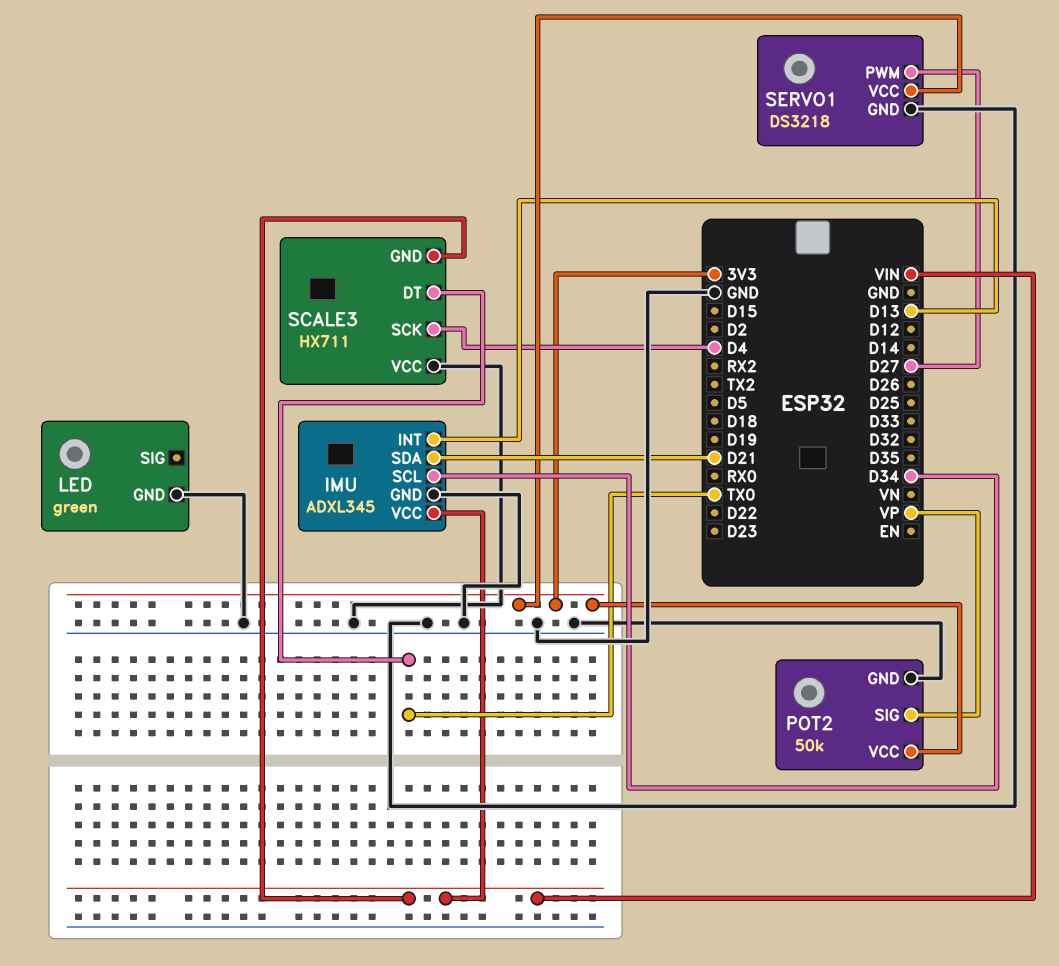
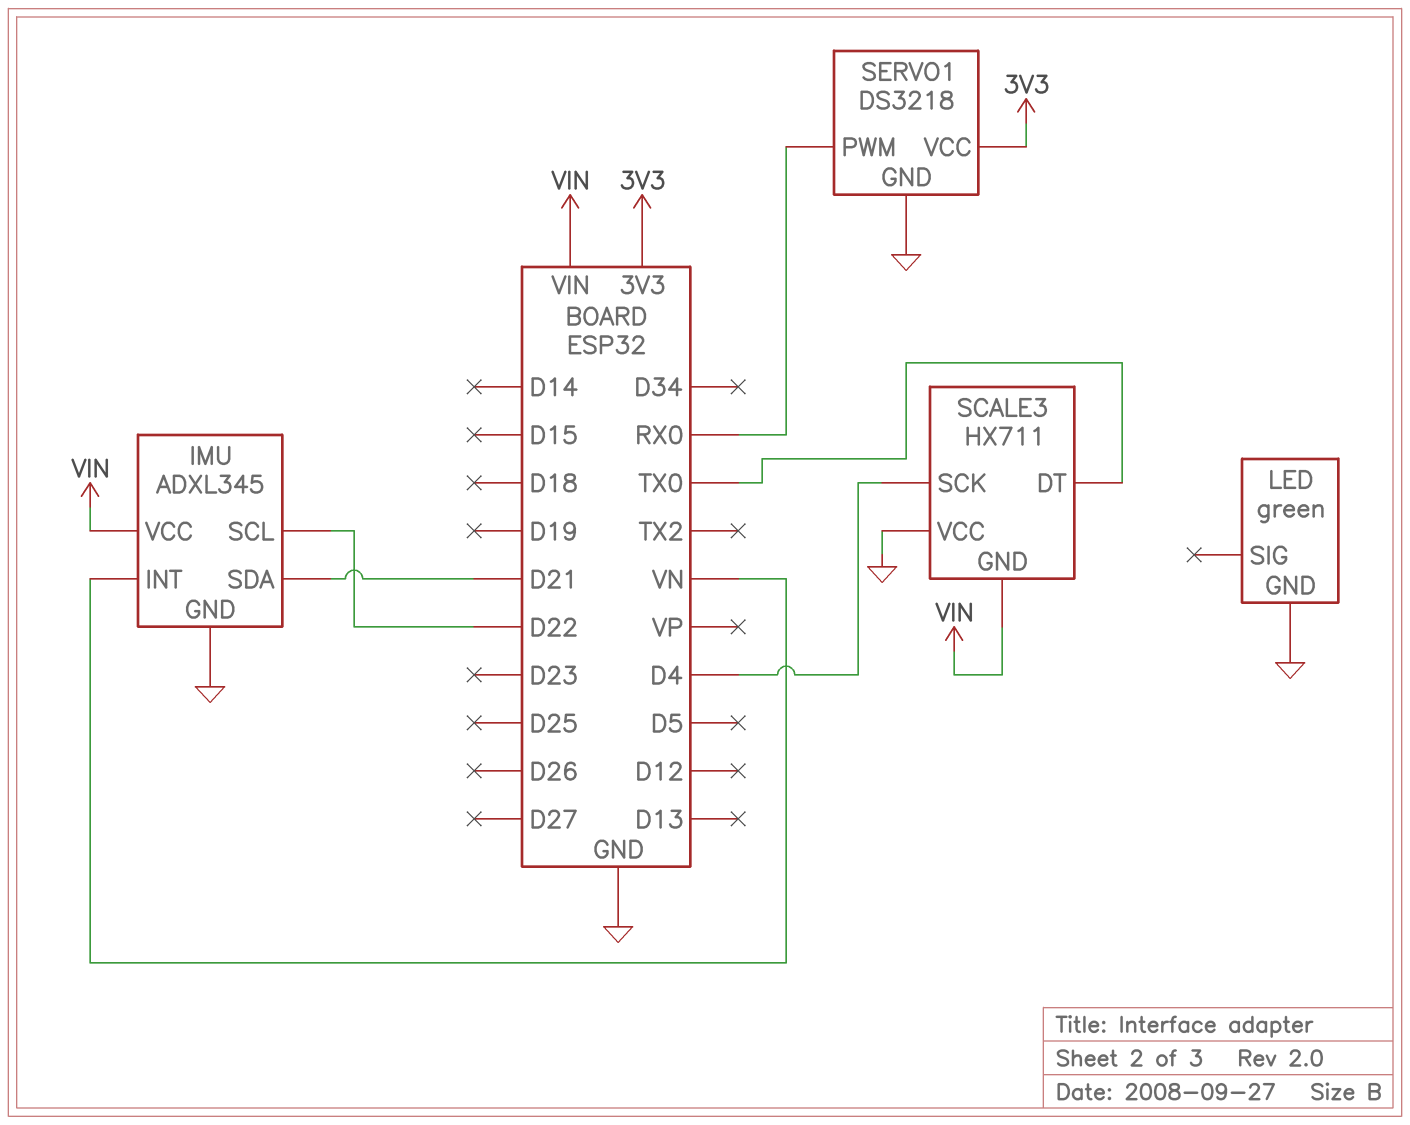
IMU pin INT: D13 -> VN
IMU pin SCL: D34 -> D22
POT2: 50k -> none
POT2 pin GND: GND -> none
POT2 pin SIG: VP -> none
POT2 pin VCC: 3V3 -> none
SERVO1 pin PWM: D27 -> RX0

